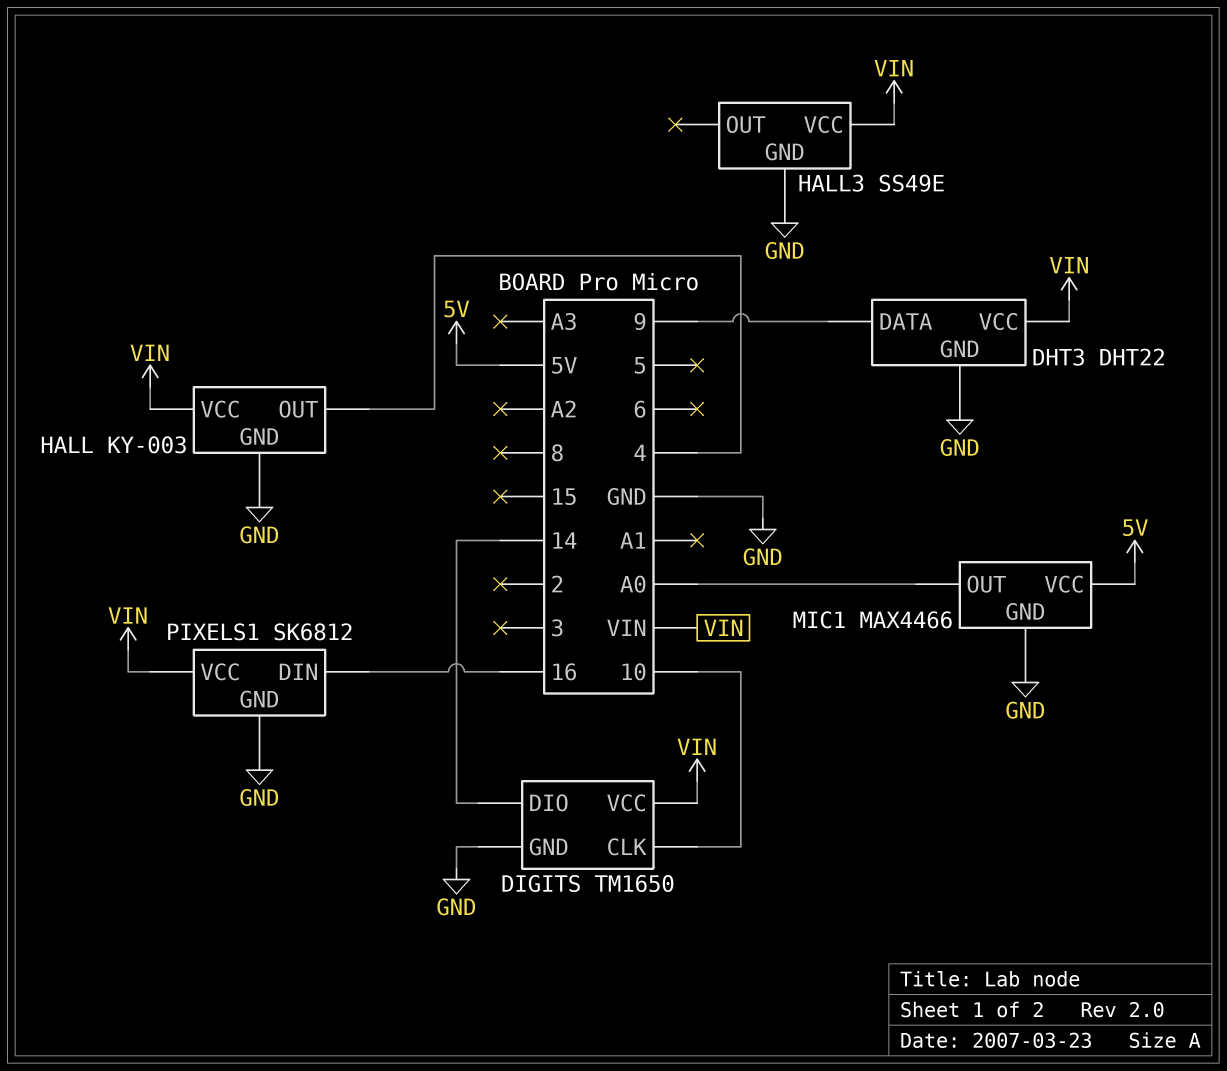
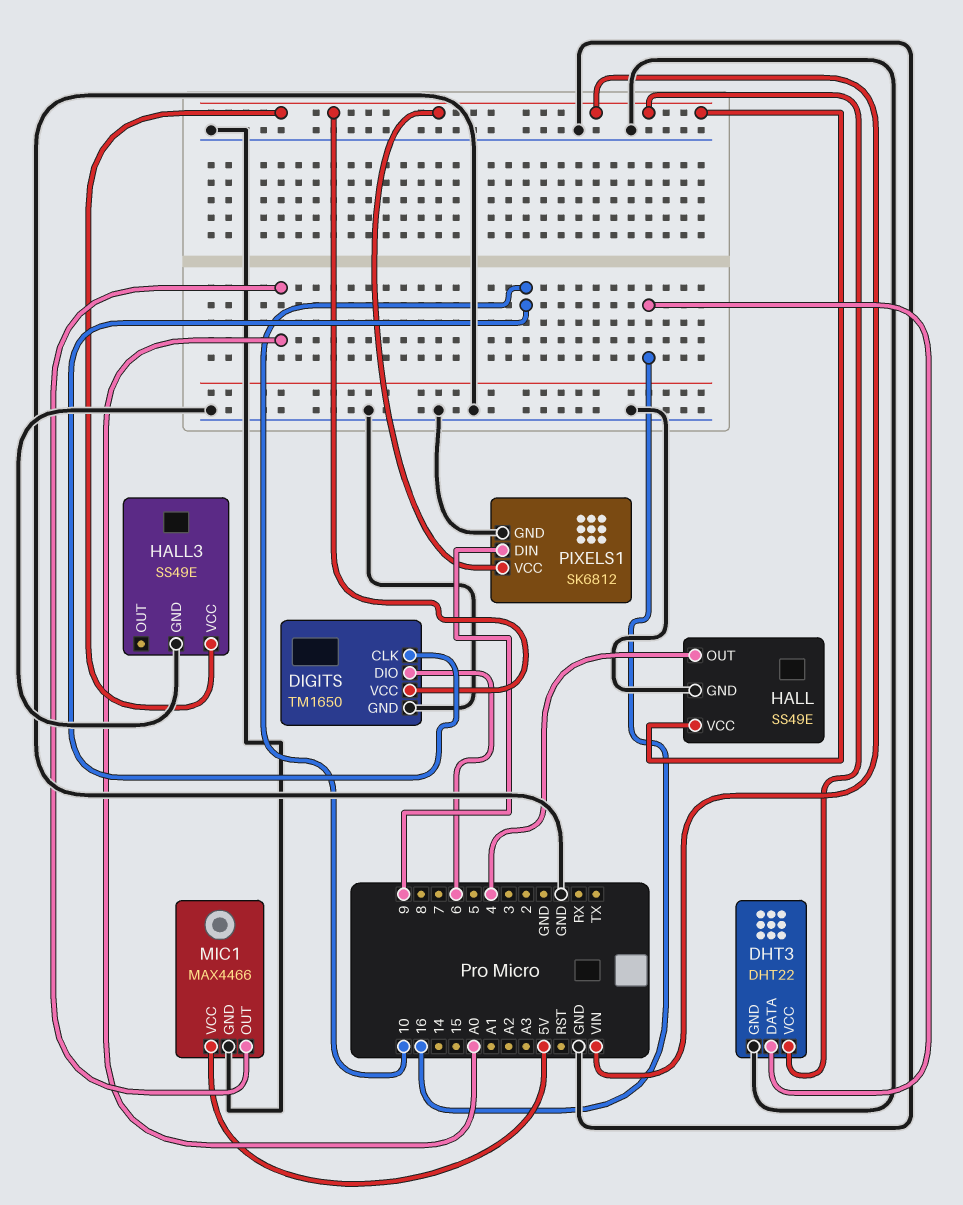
DHT3 pin DATA: 9 -> 16
DIGITS pin DIO: 14 -> 6
HALL: KY-003 -> SS49E
PIXELS1 pin DIN: 16 -> 9

